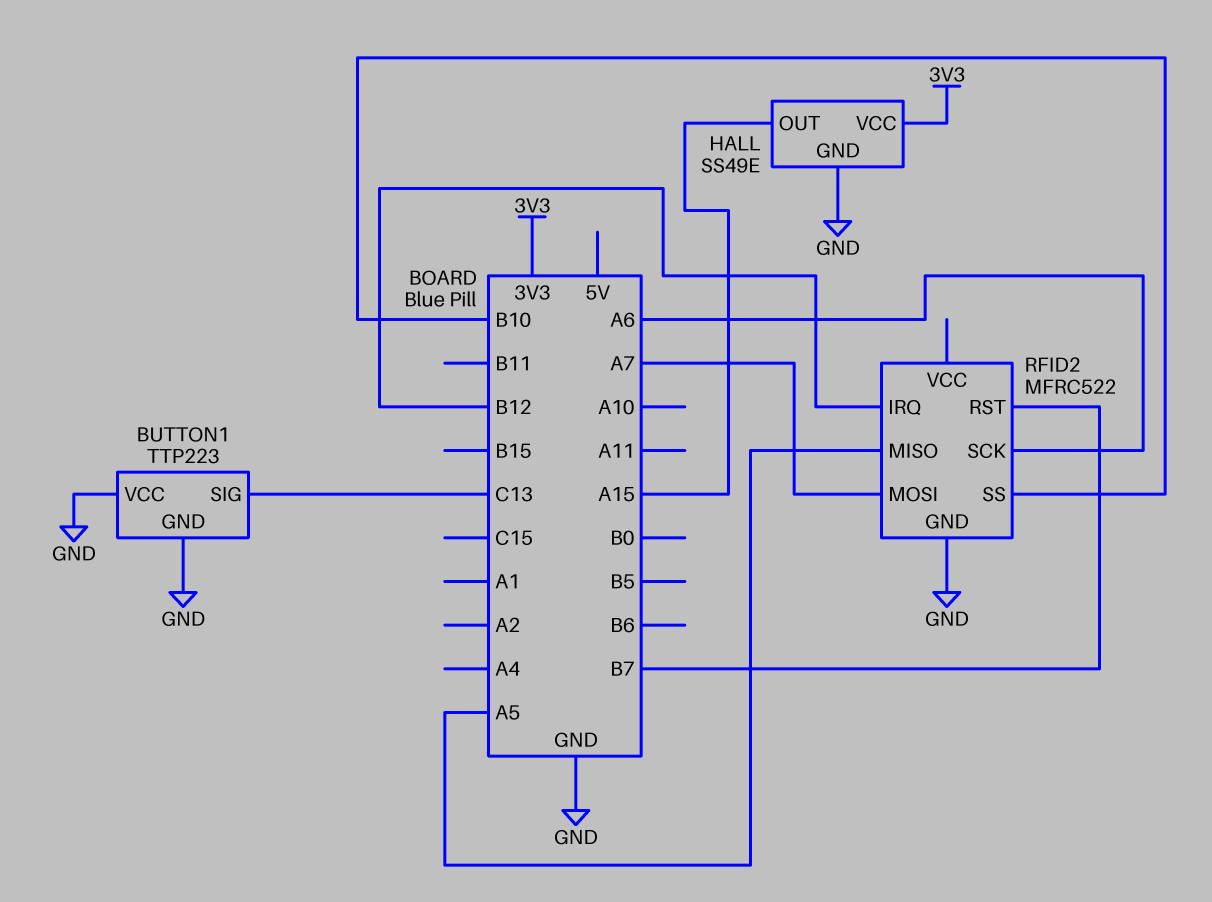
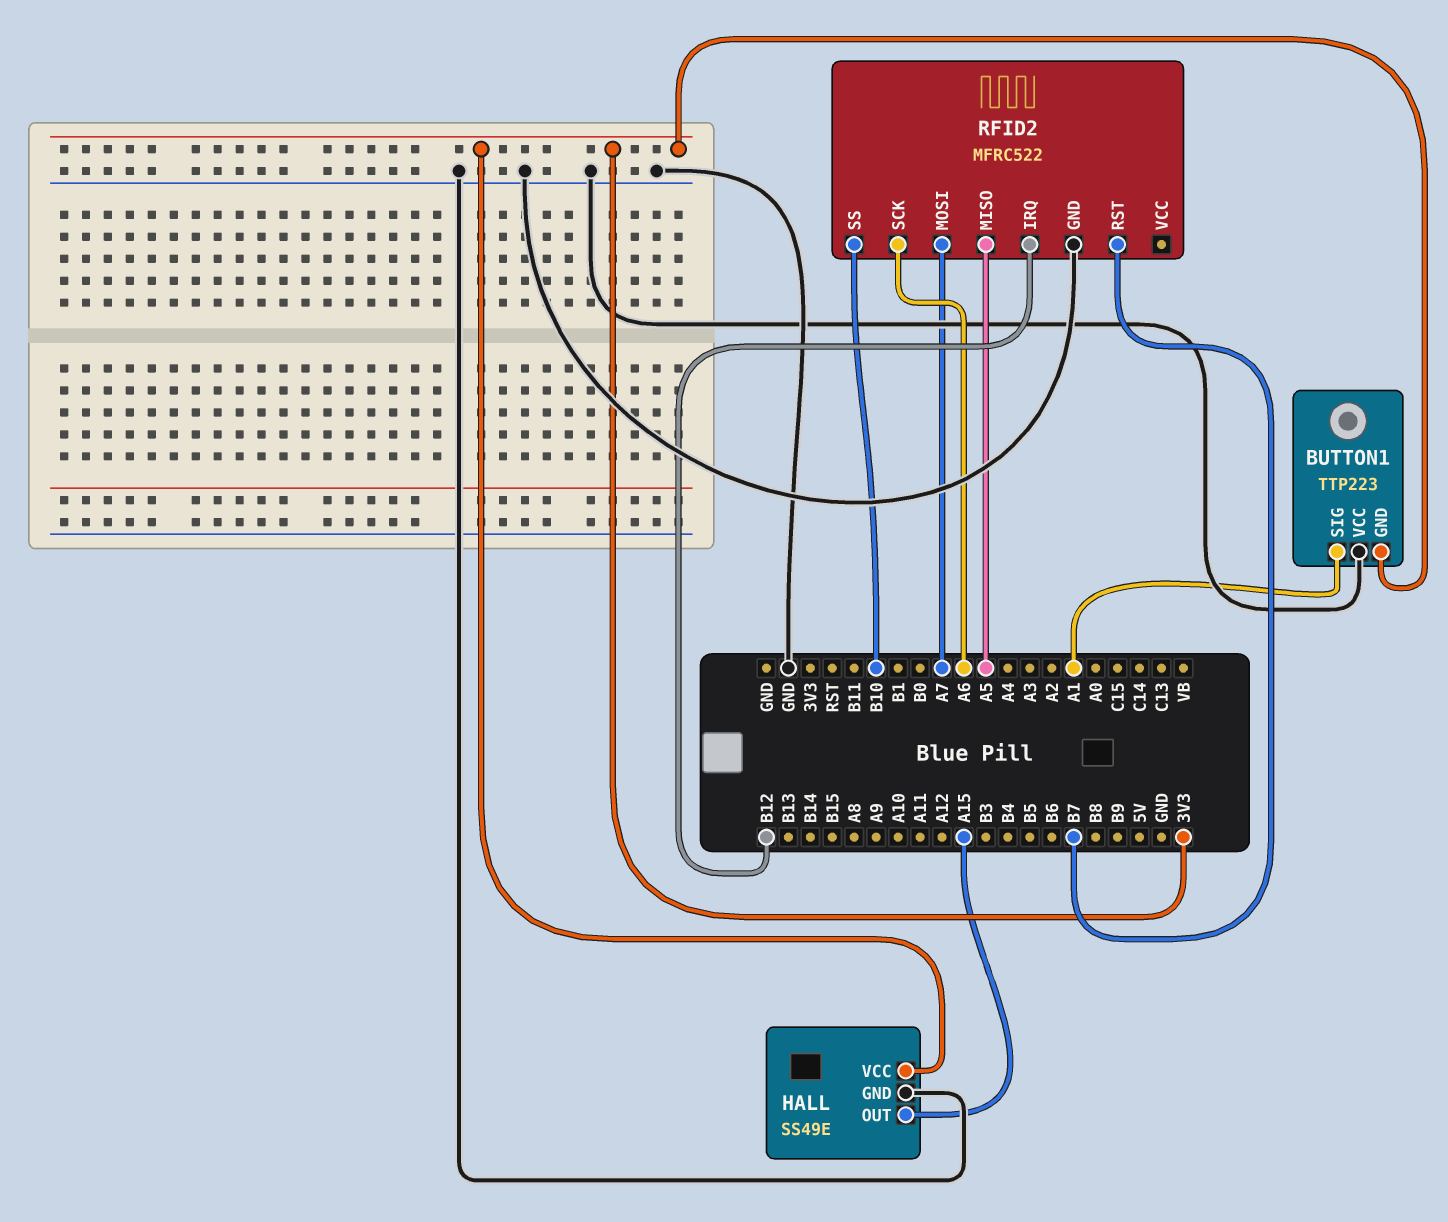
BUTTON1 pin GND: GND -> 3V3
BUTTON1 pin SIG: C13 -> A1

